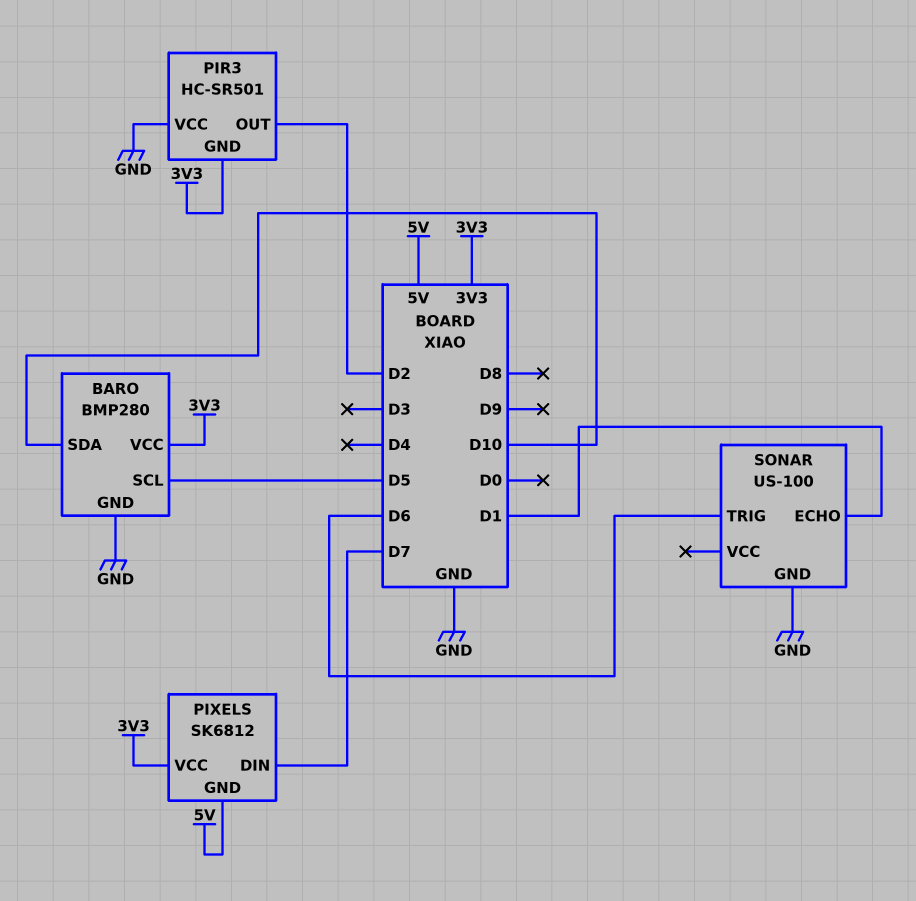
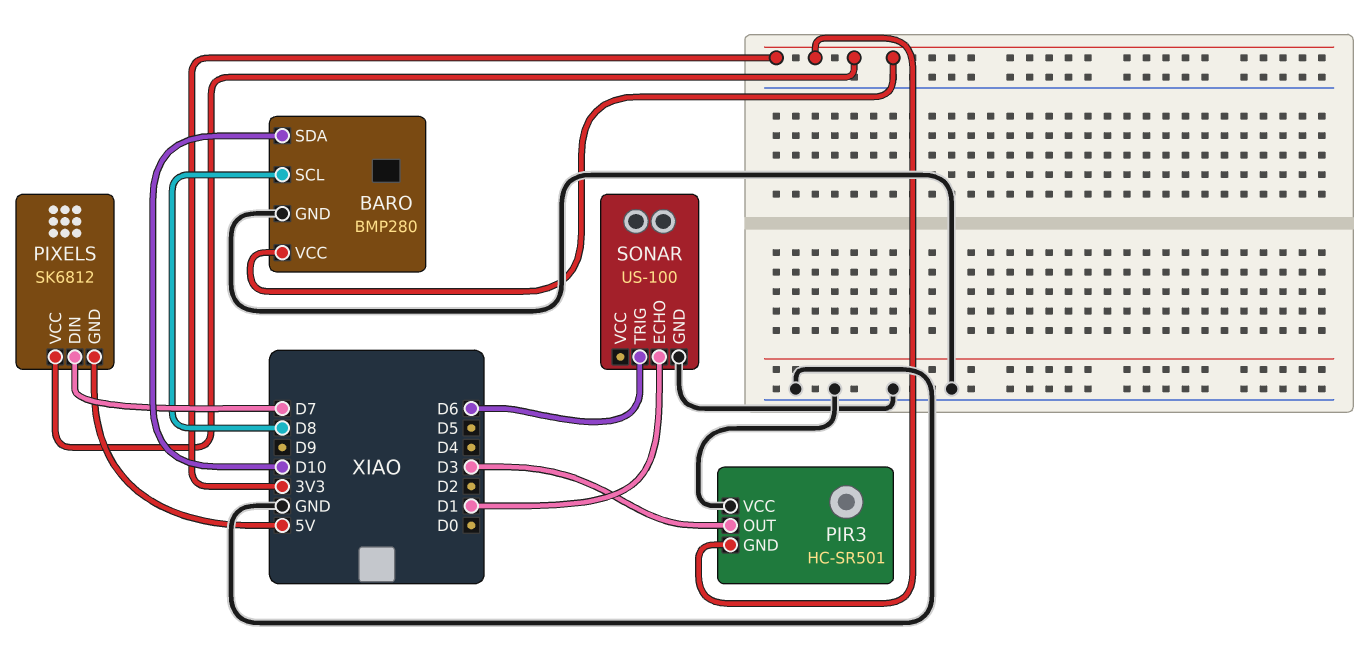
BARO pin SCL: D5 -> D8
PIR3 pin OUT: D2 -> D3

